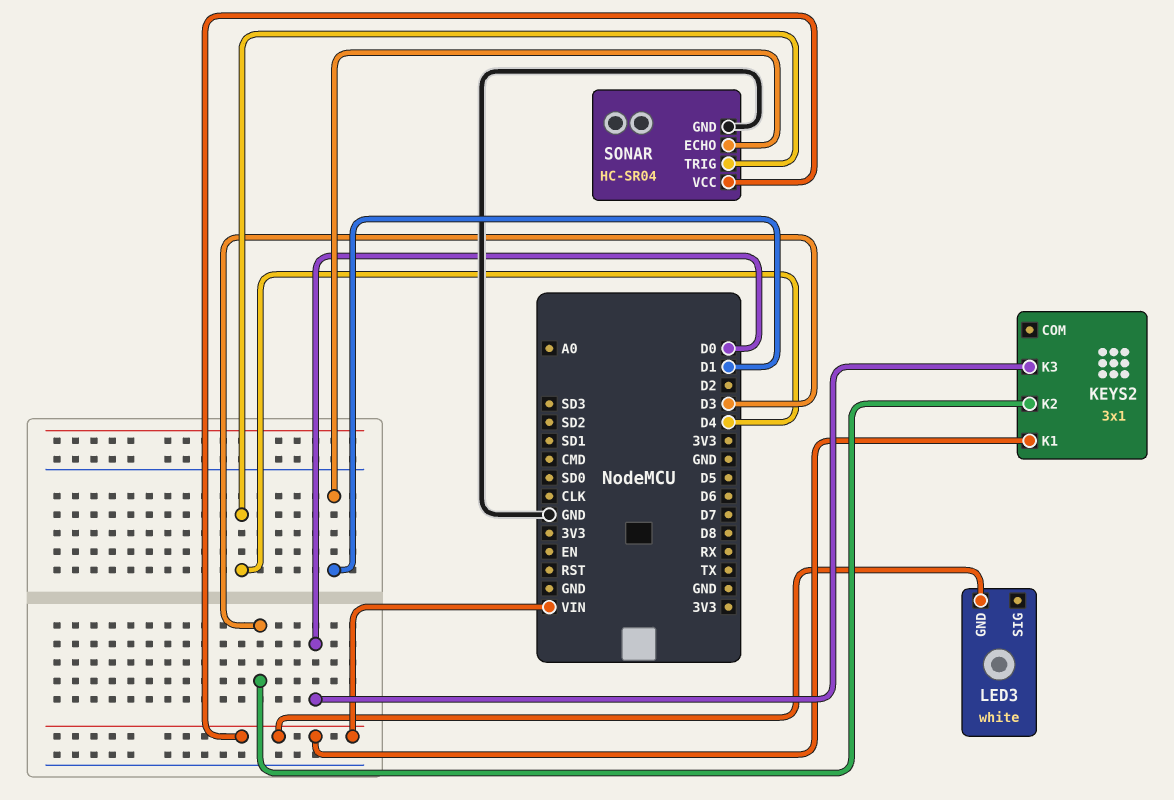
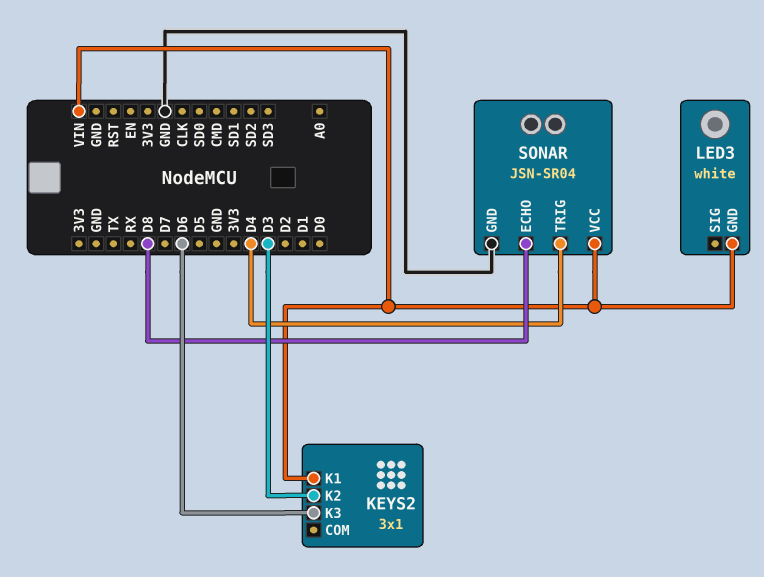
KEYS2 pin K3: D0 -> D6
SONAR: HC-SR04 -> JSN-SR04
SONAR pin ECHO: D1 -> D8

